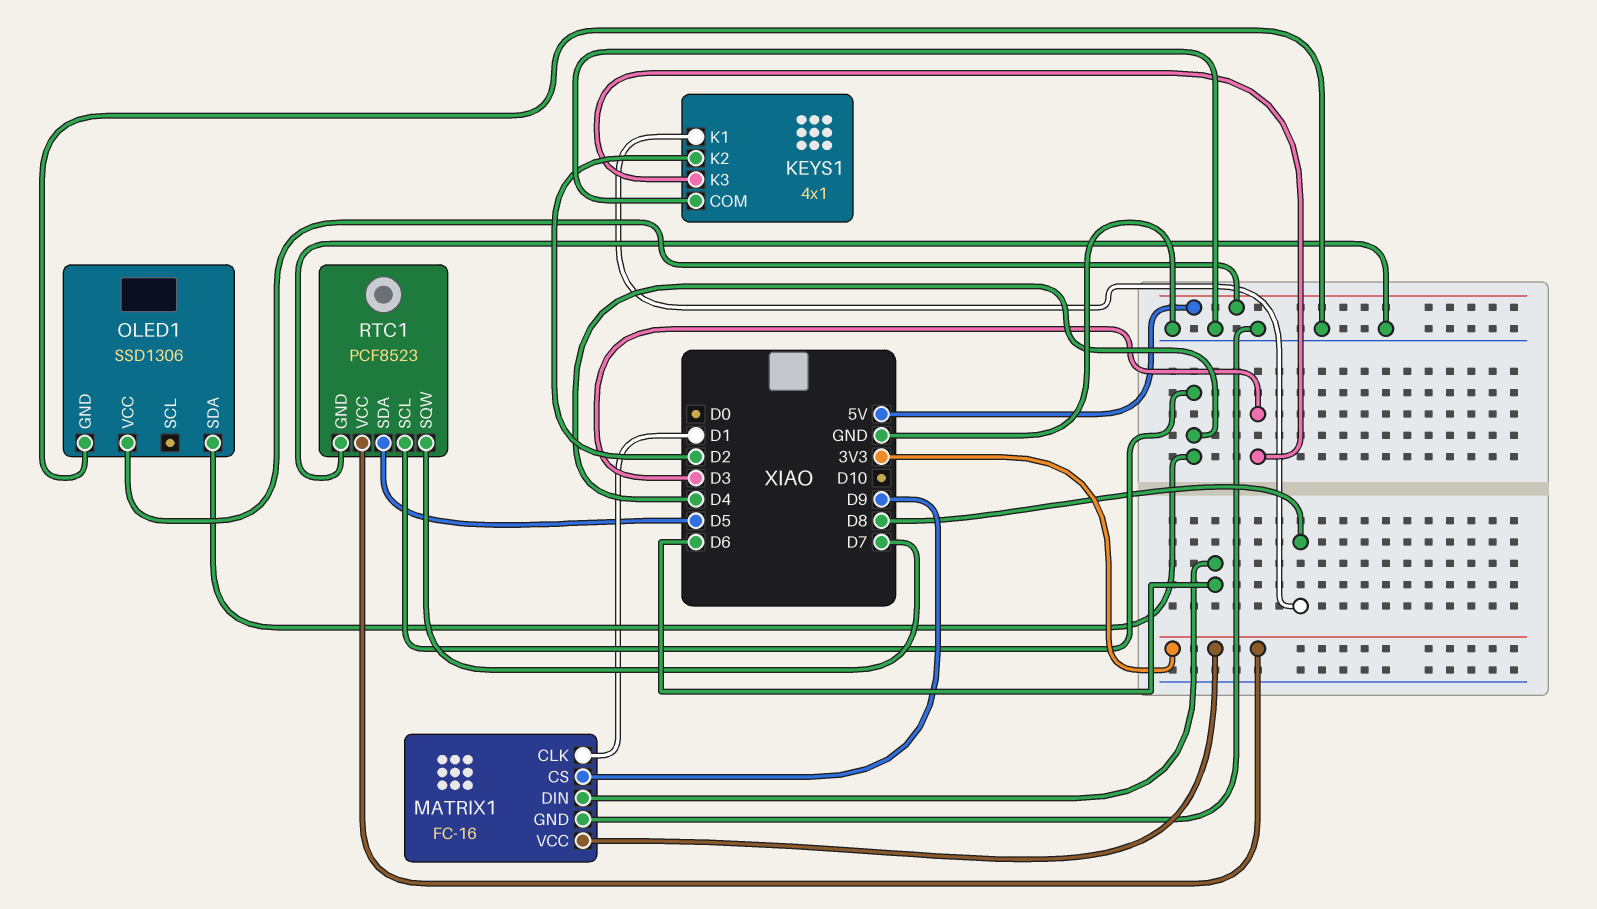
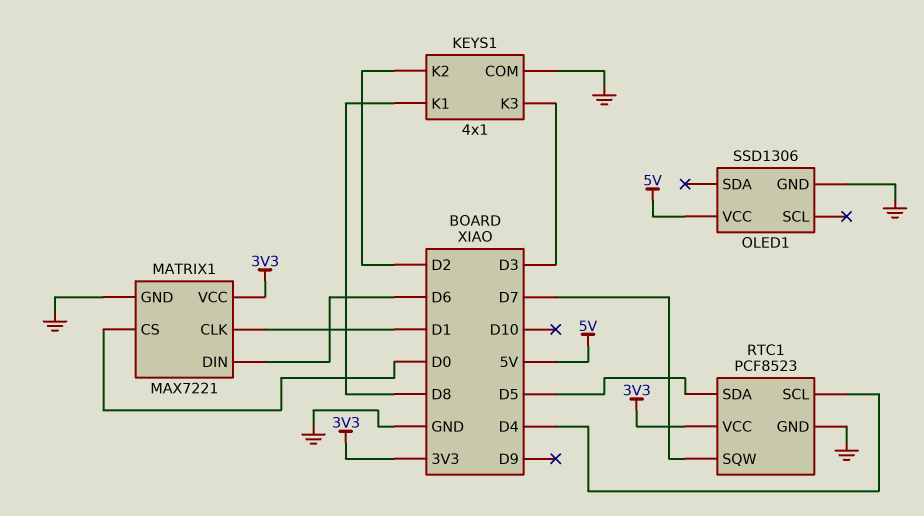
MATRIX1: FC-16 -> MAX7221
MATRIX1 pin CS: D9 -> D0
OLED1 pin SDA: D4 -> none

